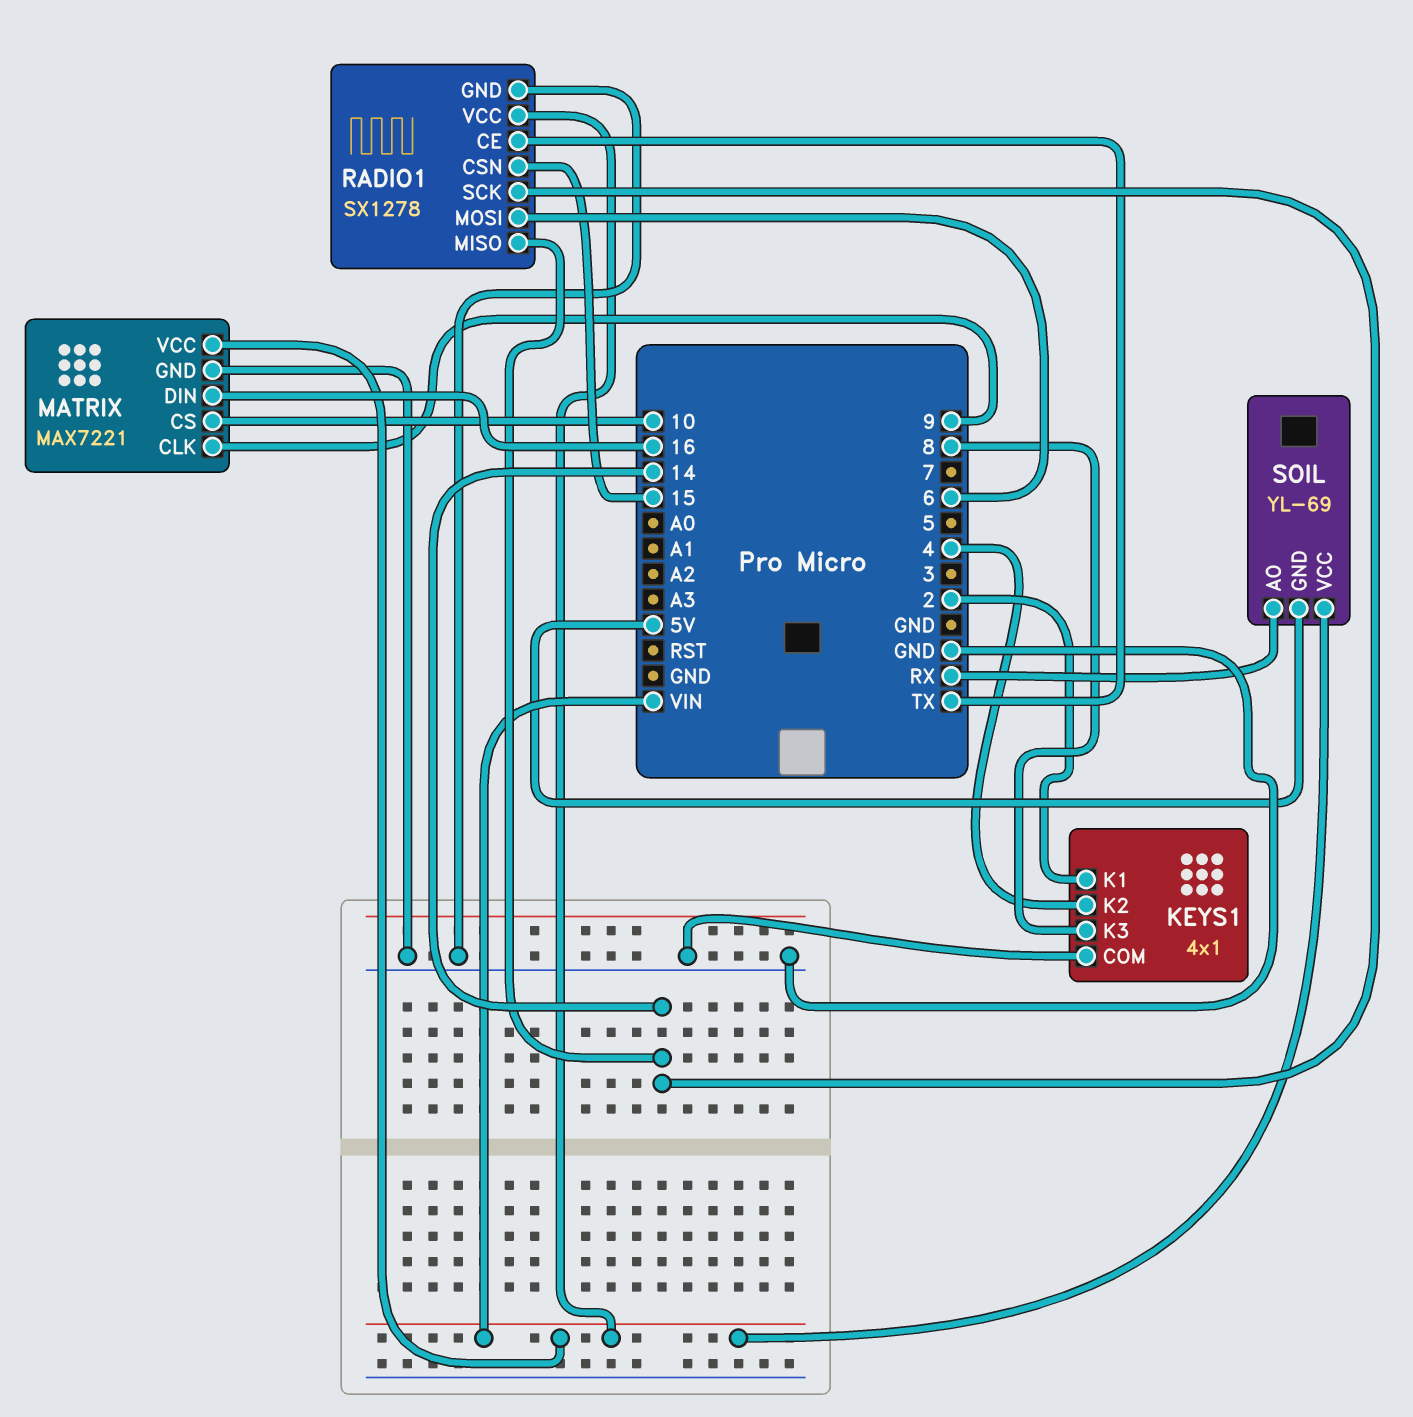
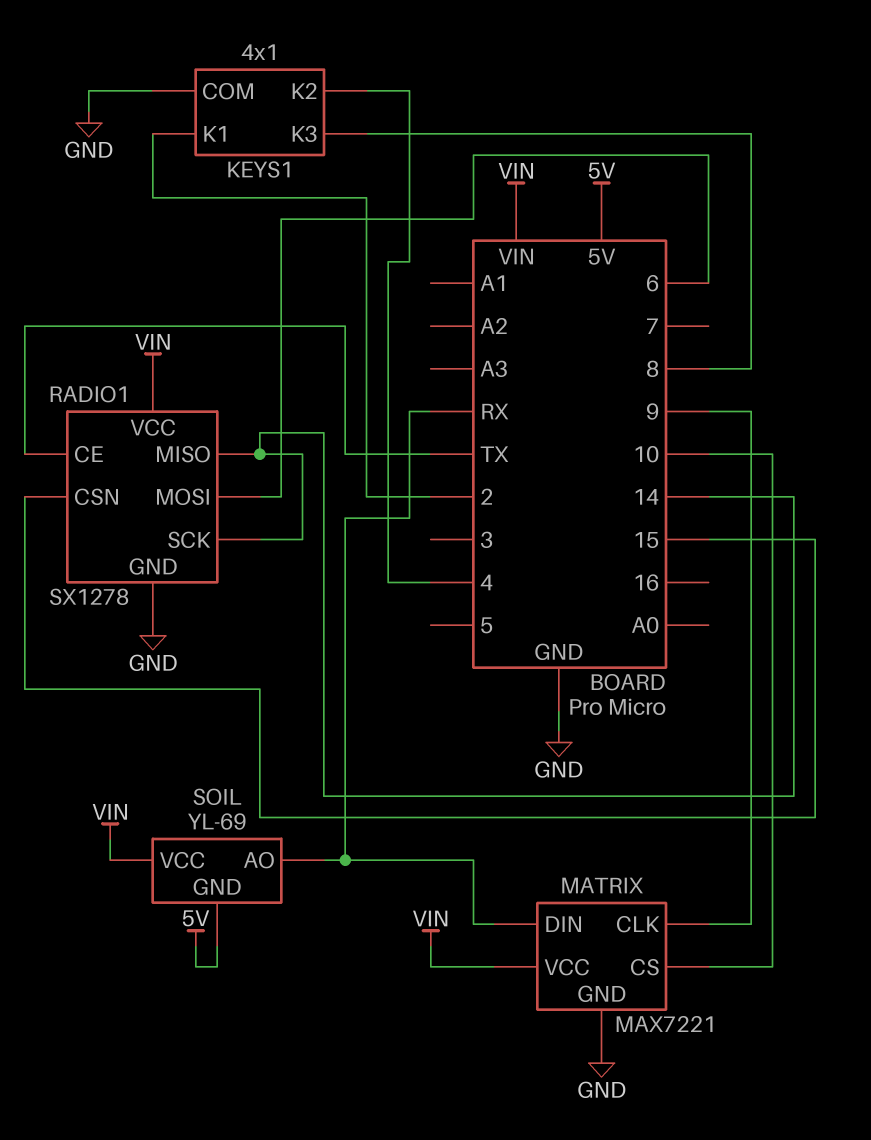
MATRIX pin DIN: 16 -> RX

